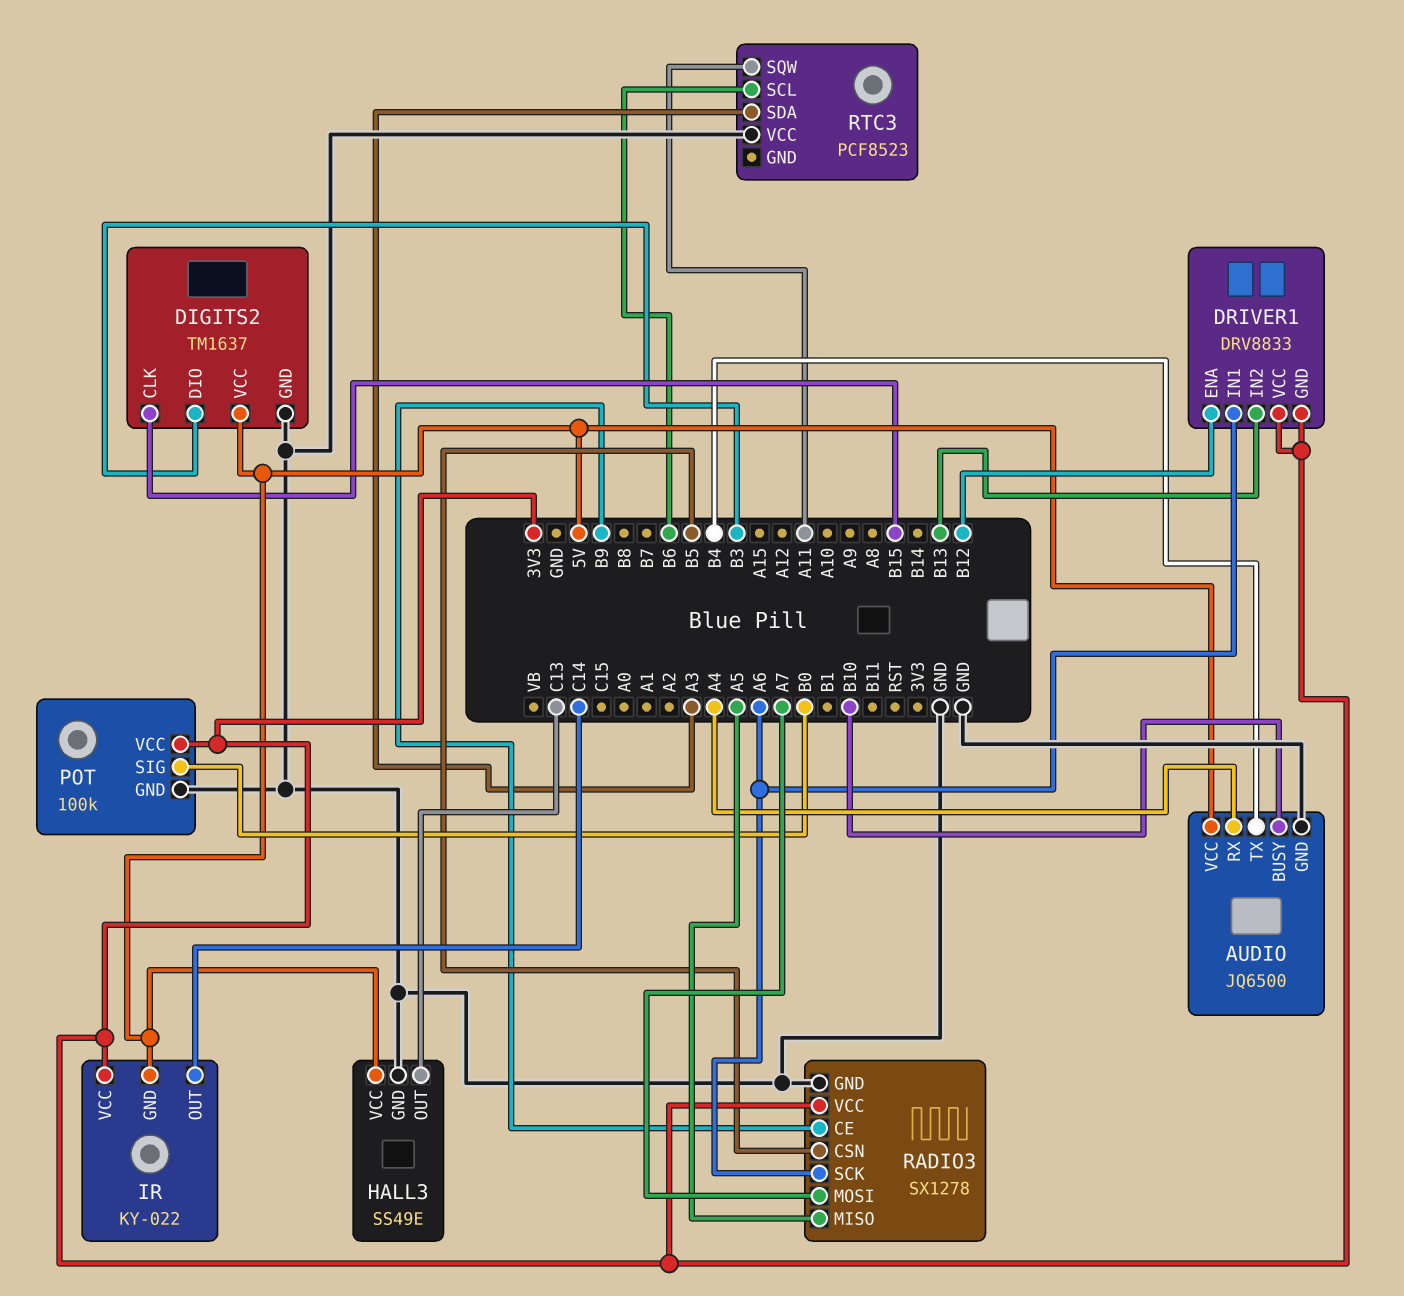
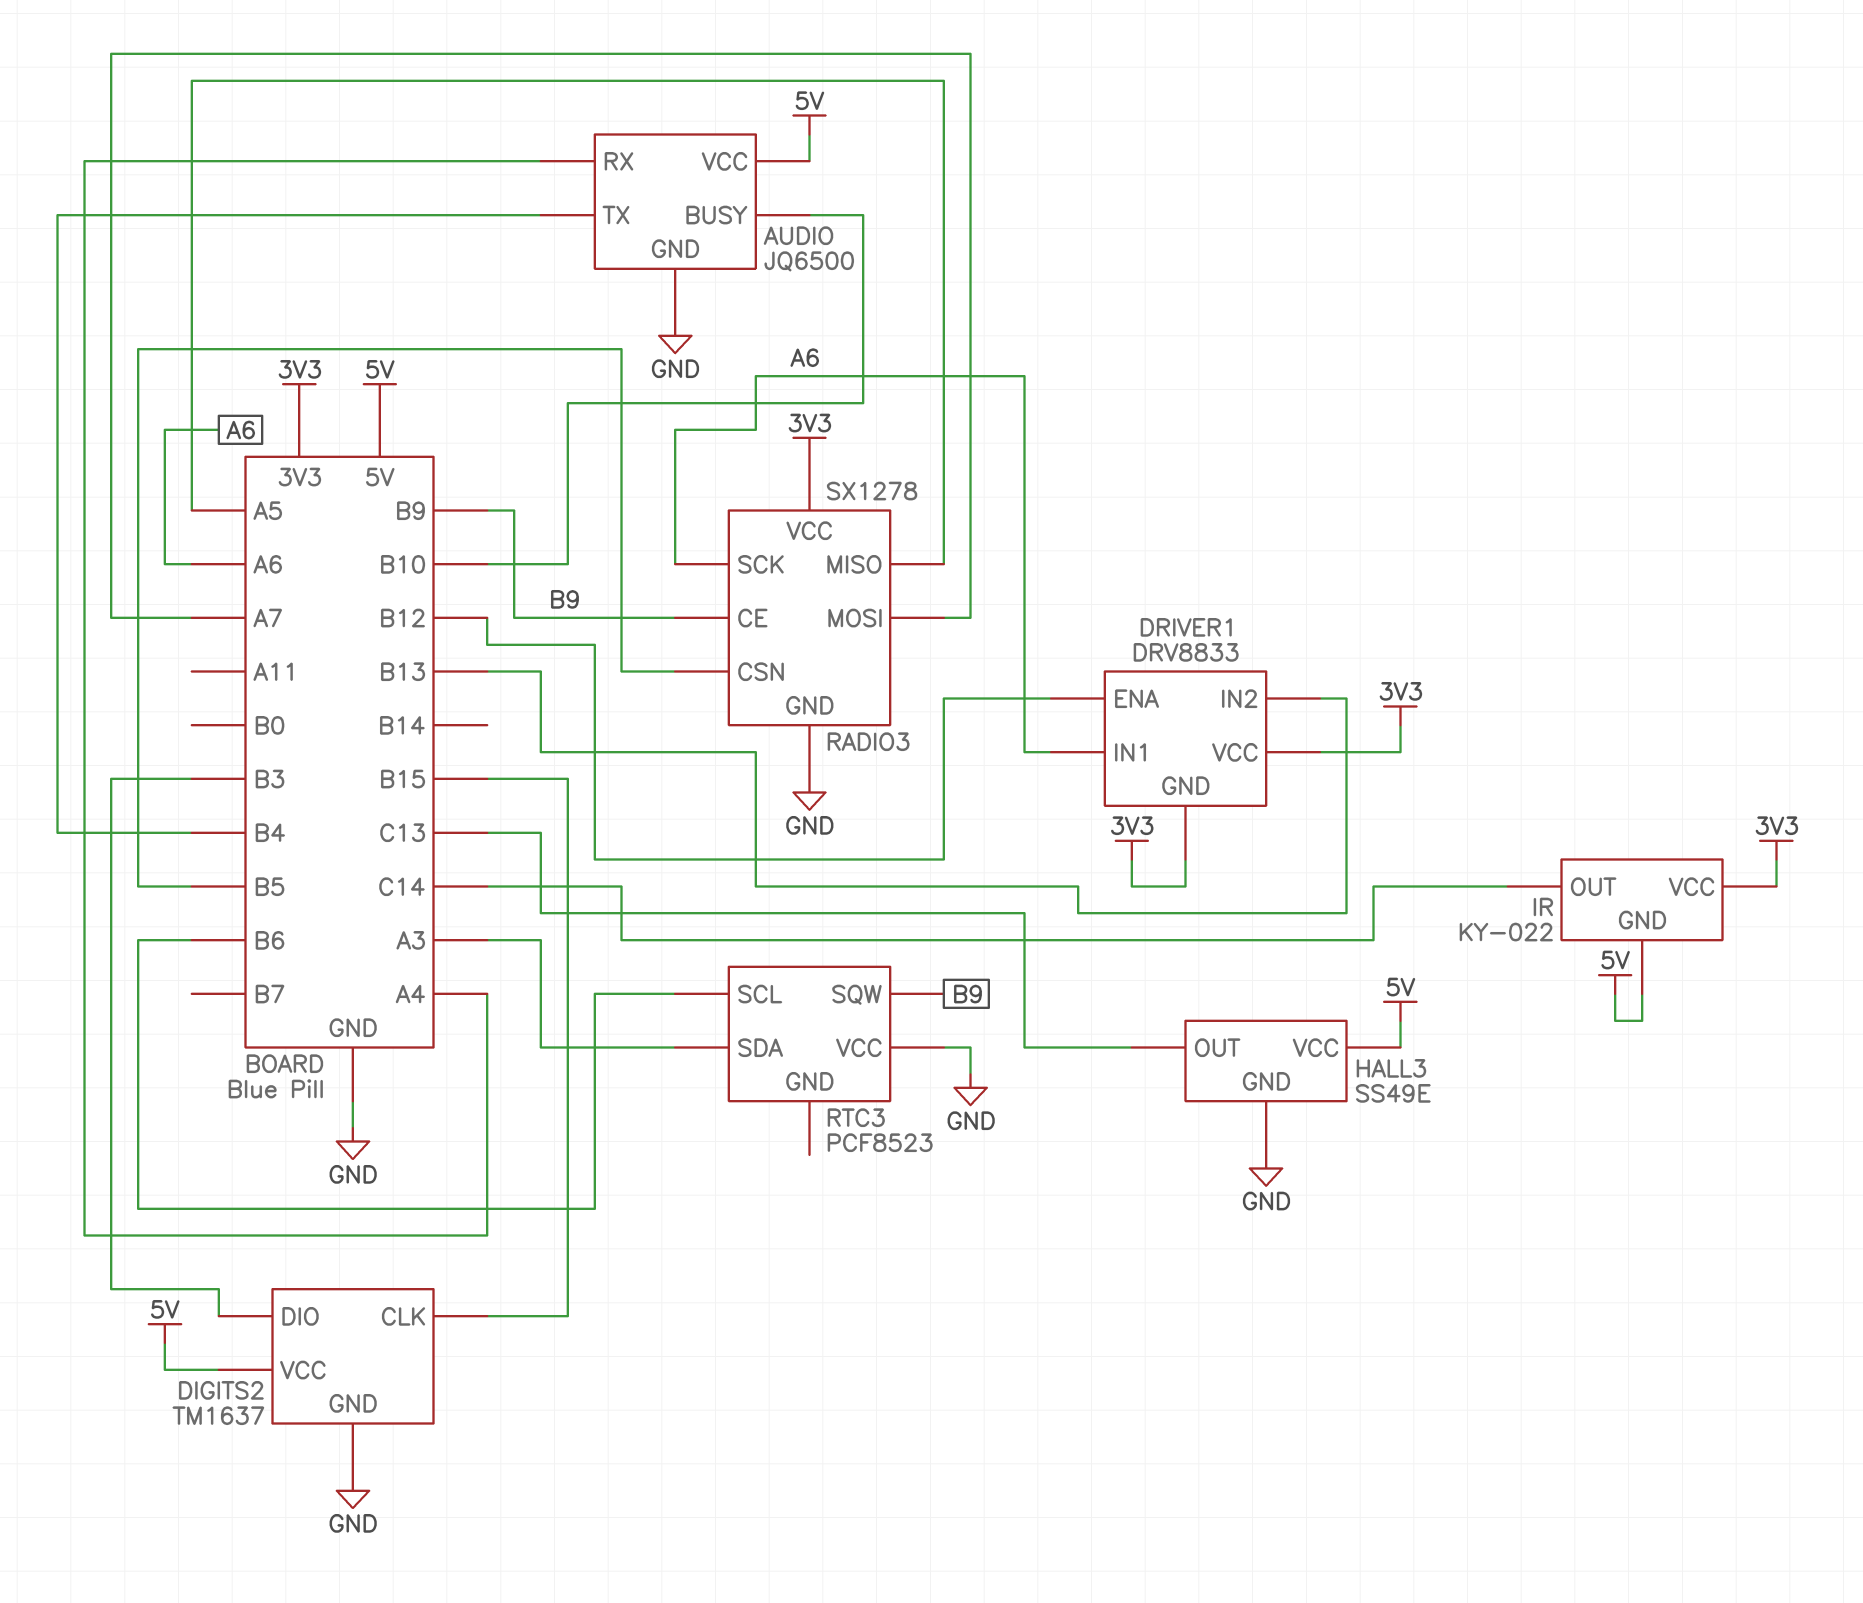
POT: 100k -> none
POT pin GND: GND -> none
POT pin SIG: B0 -> none
POT pin VCC: 3V3 -> none
RTC3 pin SQW: A11 -> B9

